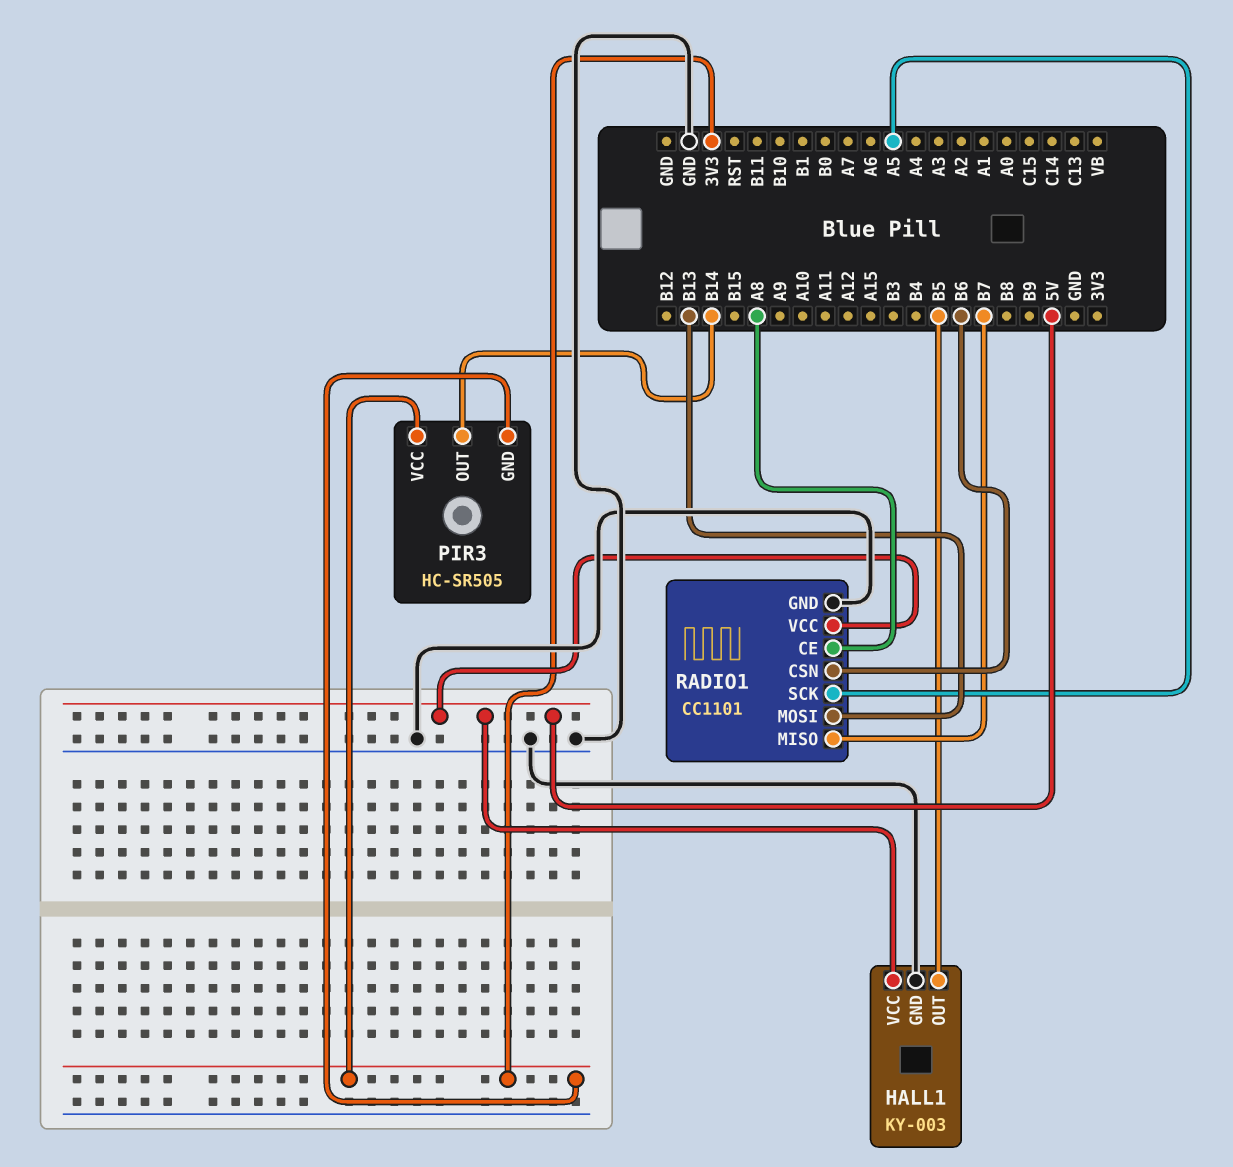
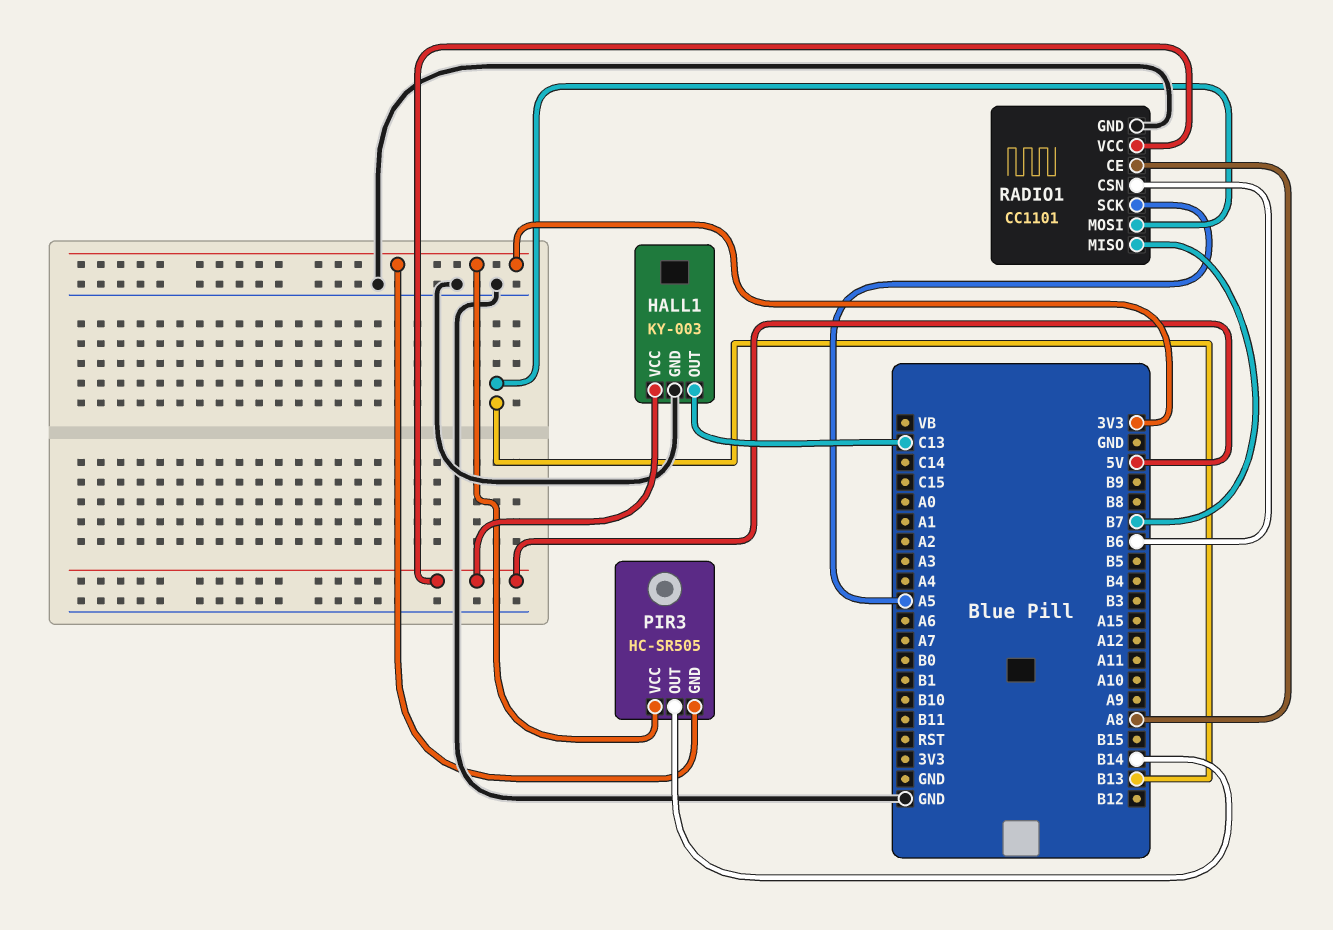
HALL1 pin OUT: B5 -> C13

